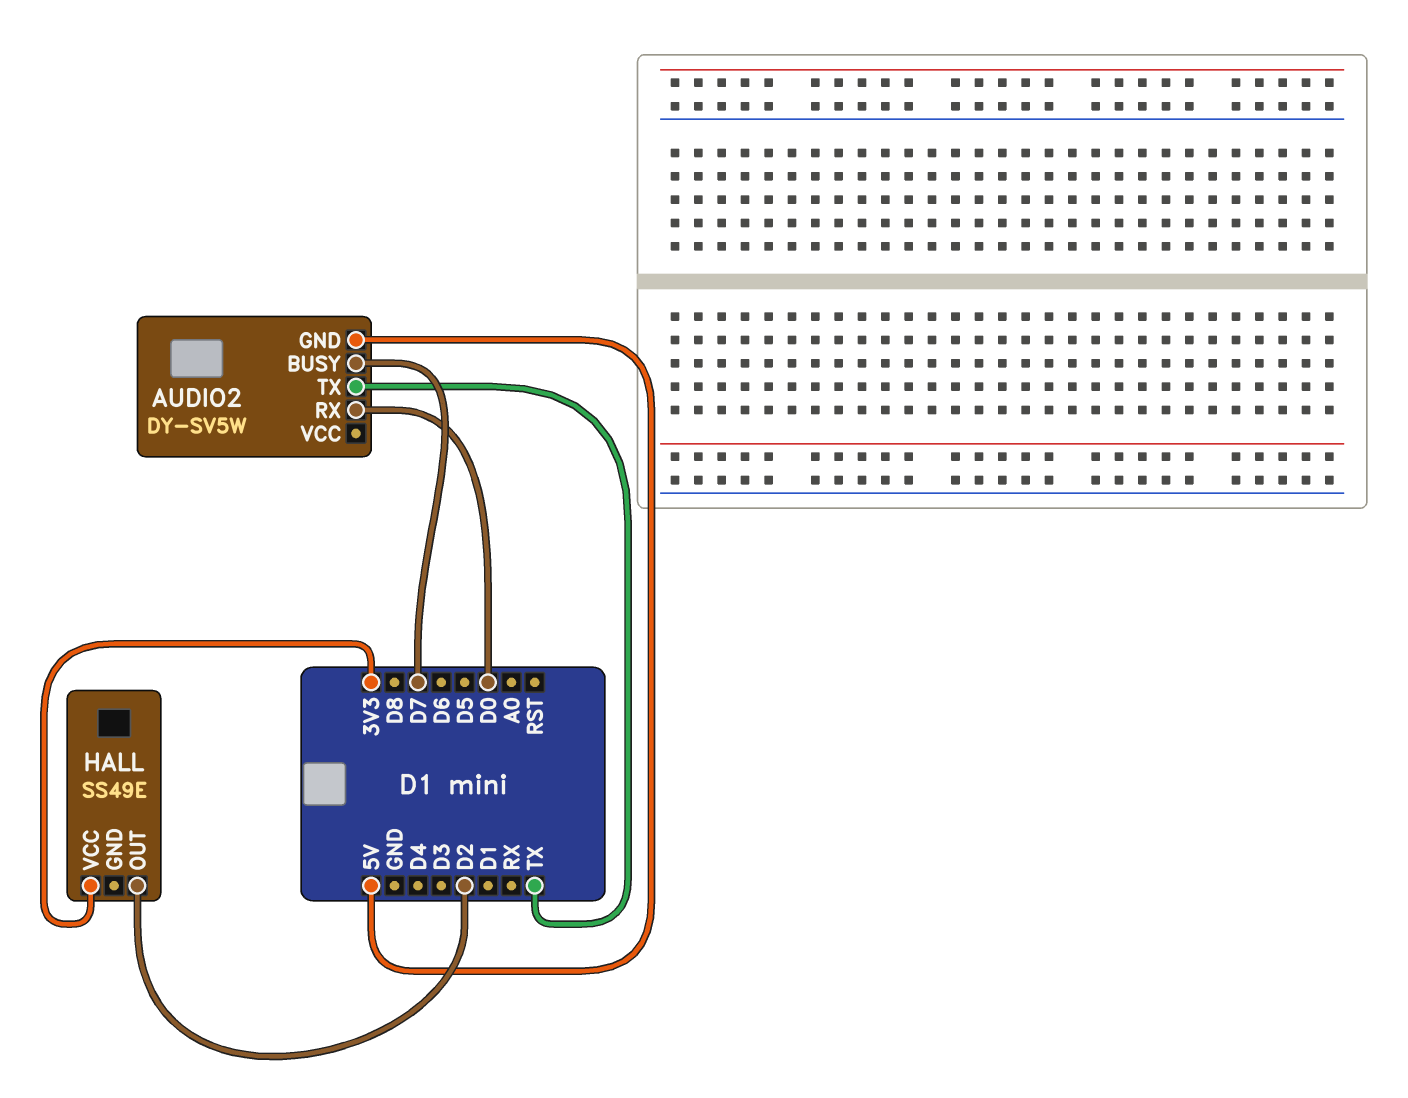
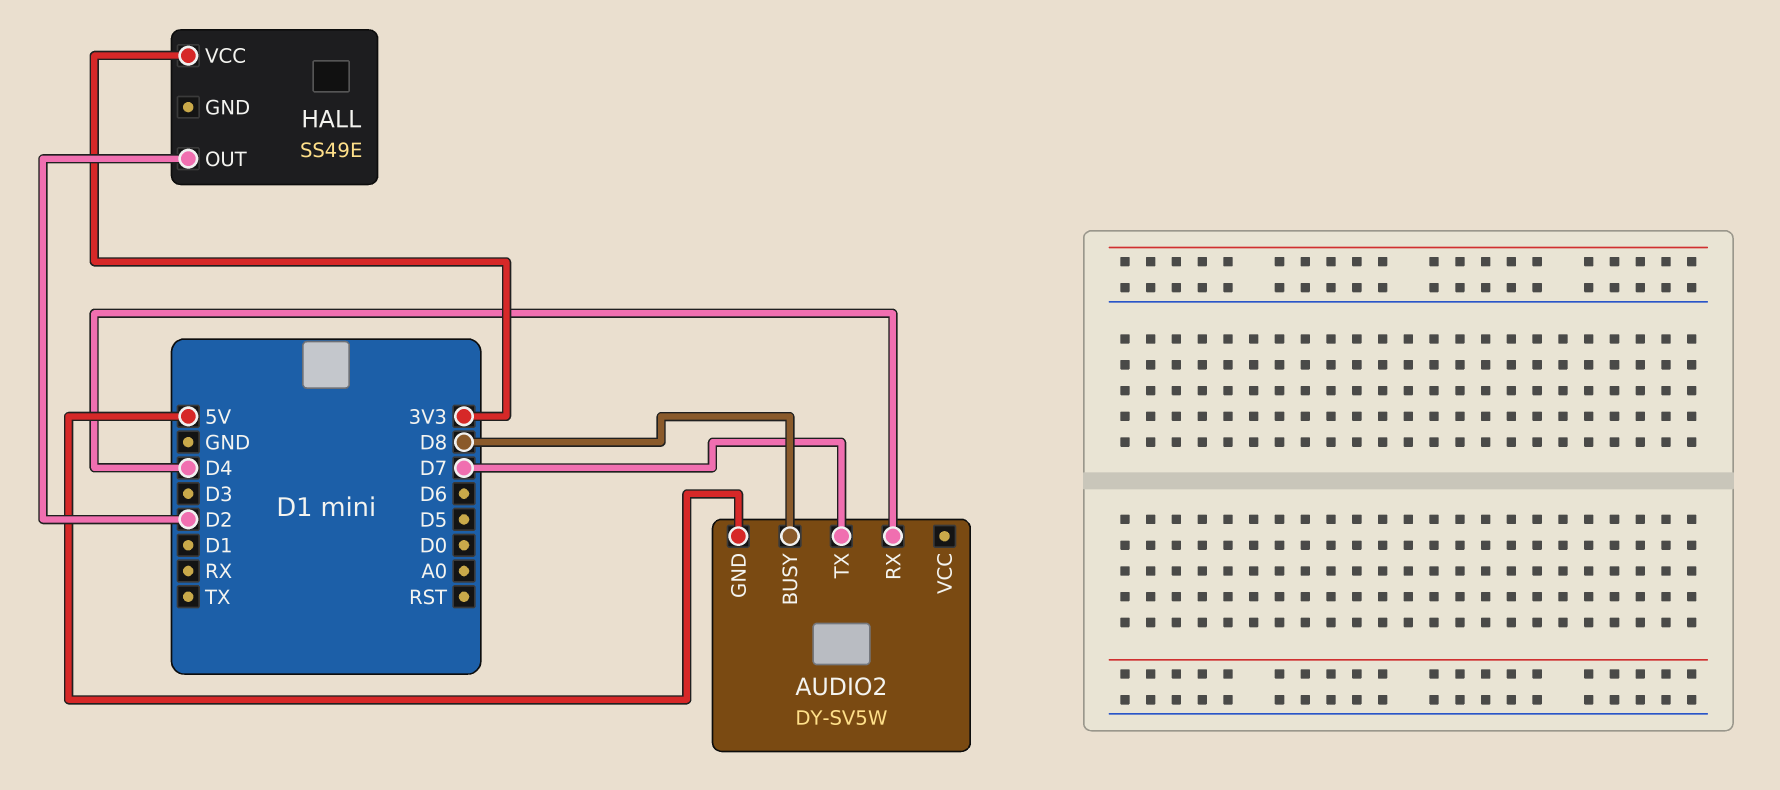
AUDIO2 pin BUSY: D7 -> D8
AUDIO2 pin RX: D0 -> D4
AUDIO2 pin TX: TX -> D7

